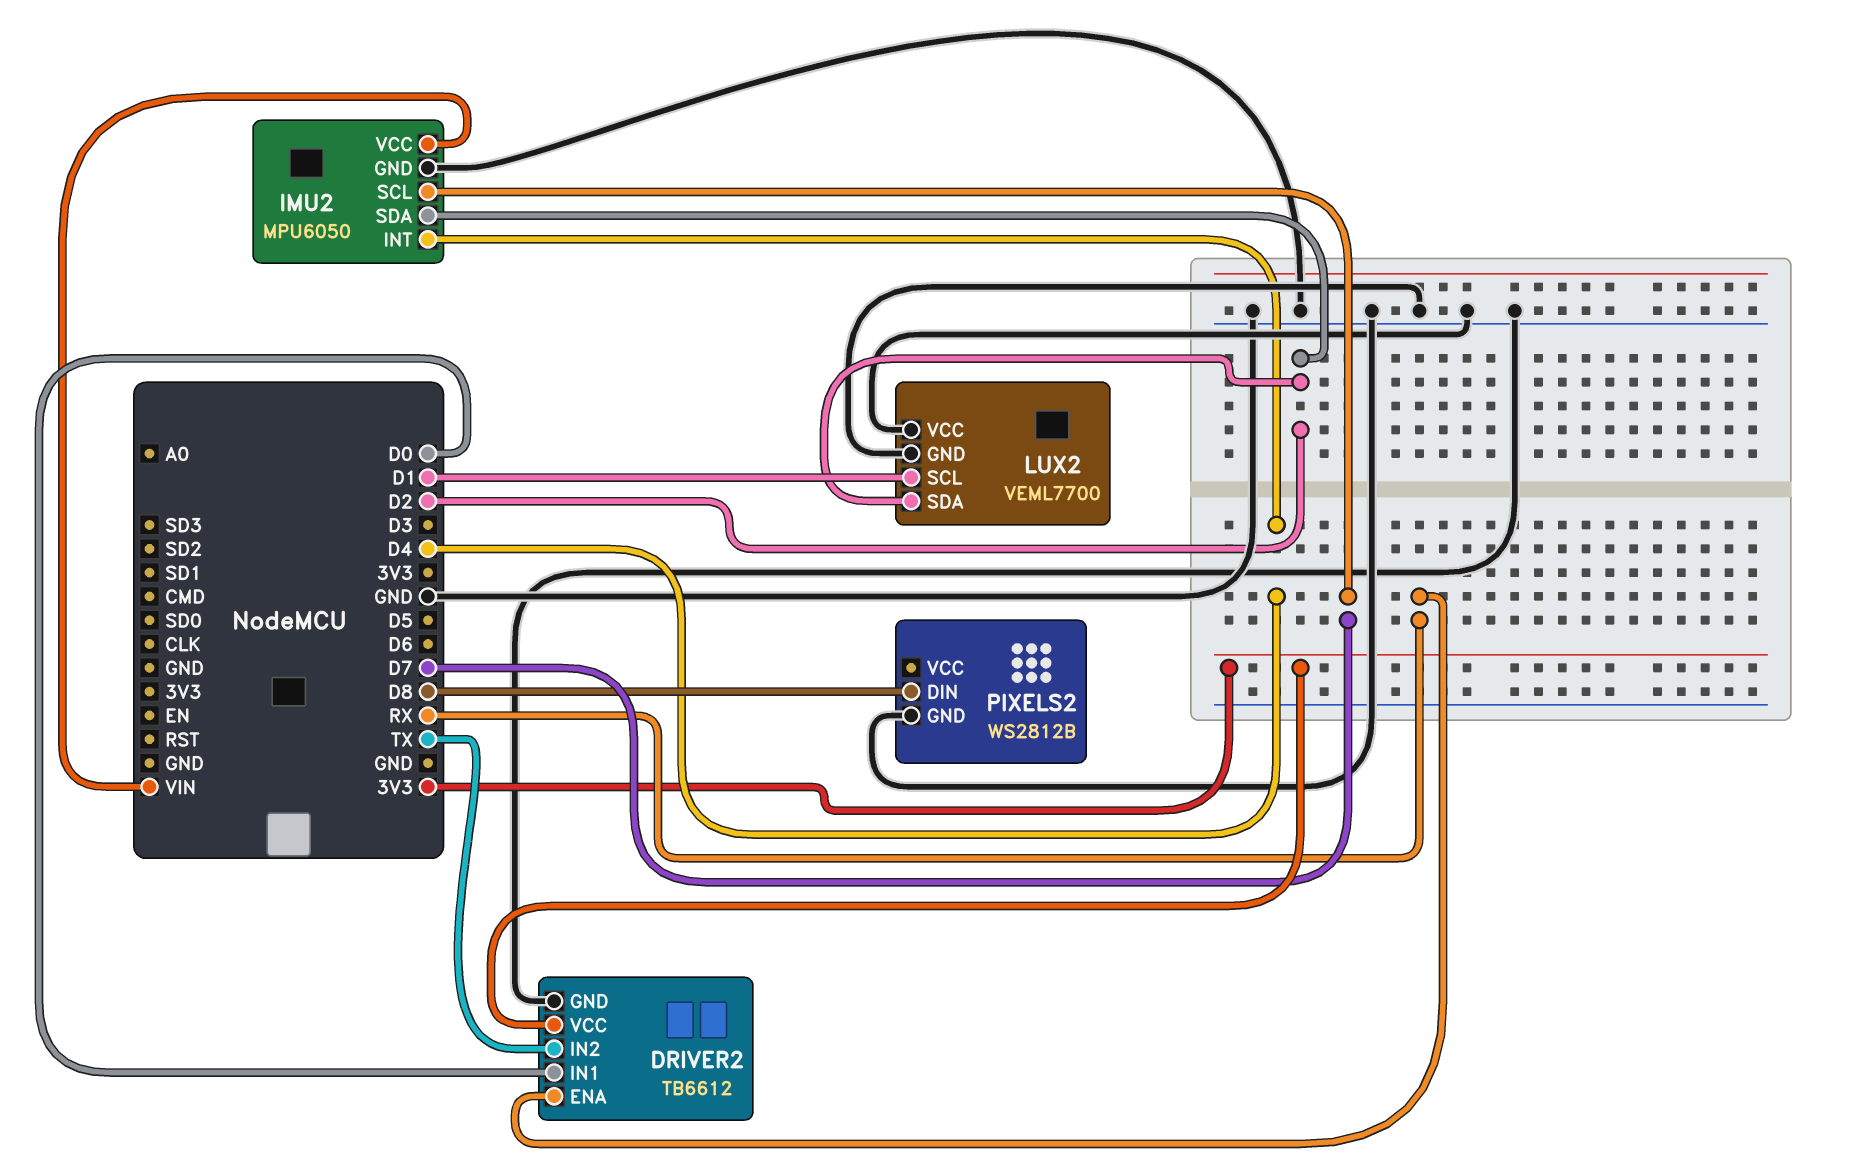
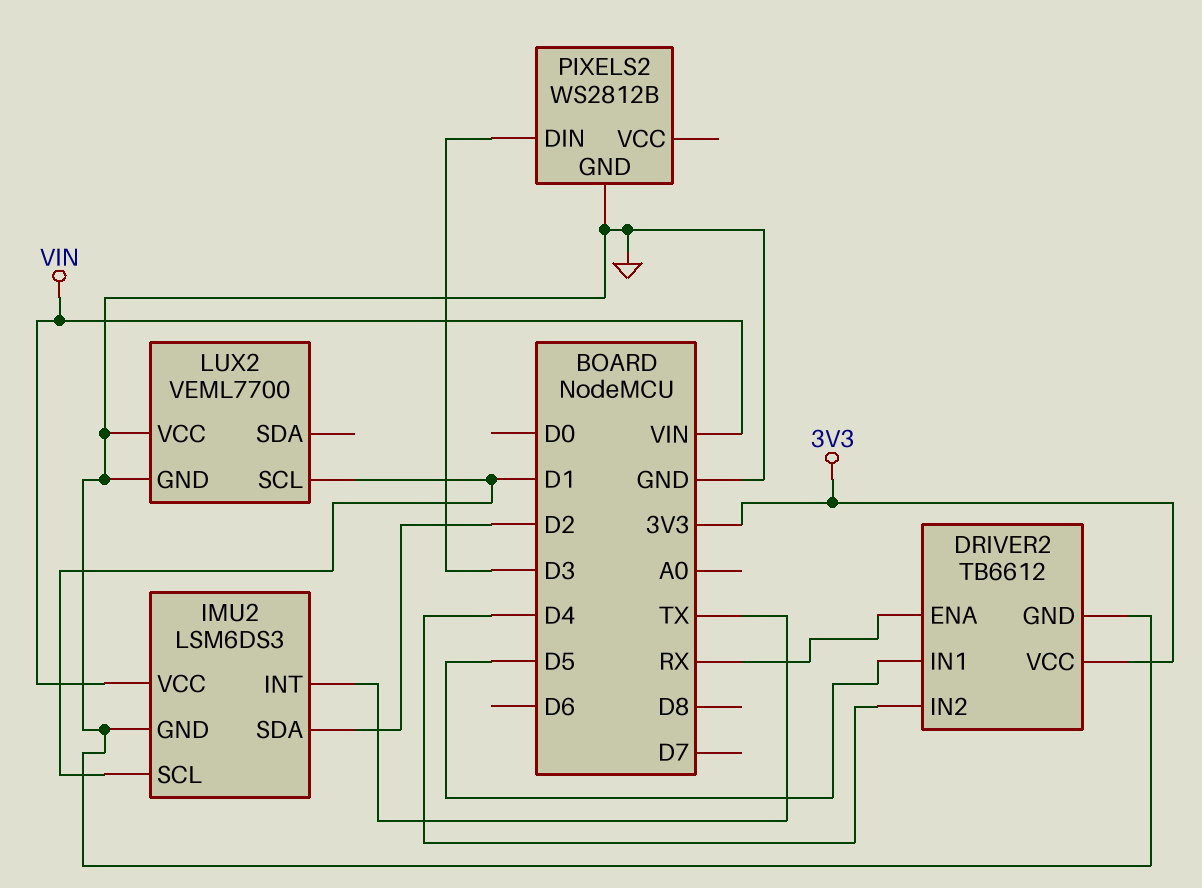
DRIVER2 pin IN1: D0 -> D5
DRIVER2 pin IN2: TX -> D4
IMU2: MPU6050 -> LSM6DS3
IMU2 pin INT: D4 -> TX
IMU2 pin SCL: D7 -> D1
LUX2 pin SDA: D2 -> none
PIXELS2 pin DIN: D8 -> D3

